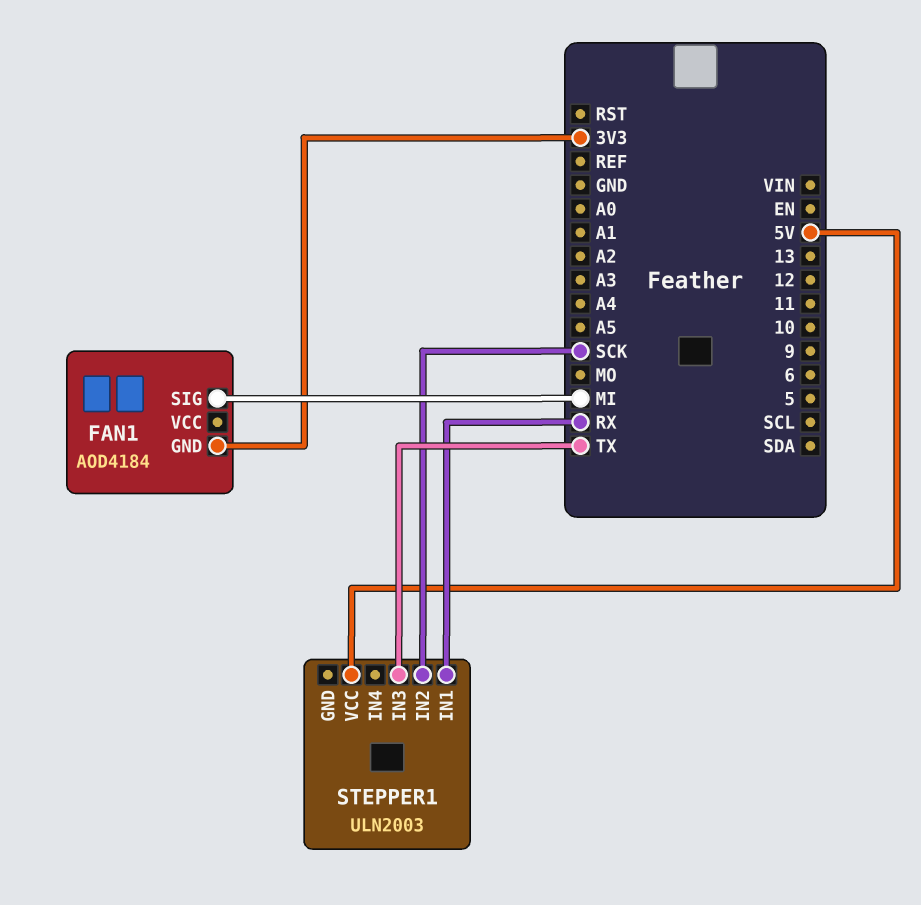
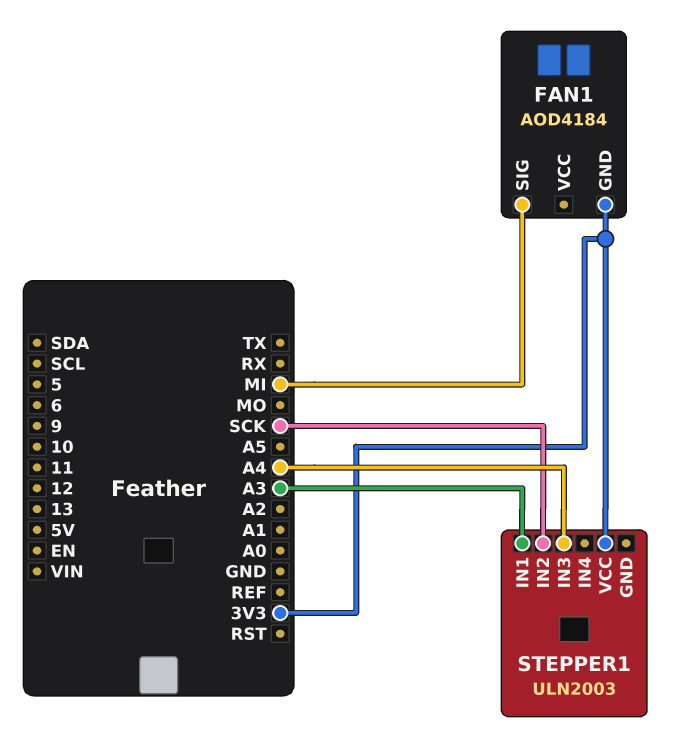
STEPPER1 pin IN1: RX -> A3
STEPPER1 pin IN3: TX -> A4
STEPPER1 pin VCC: 5V -> 3V3

